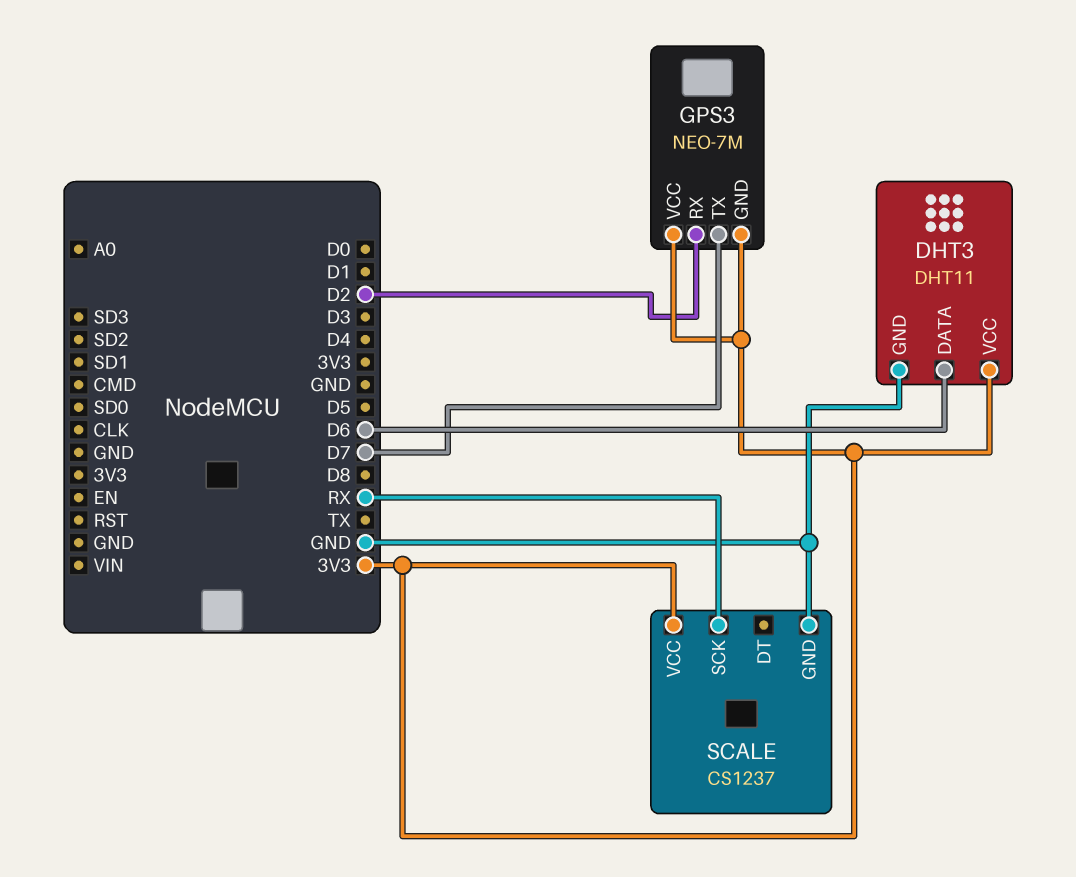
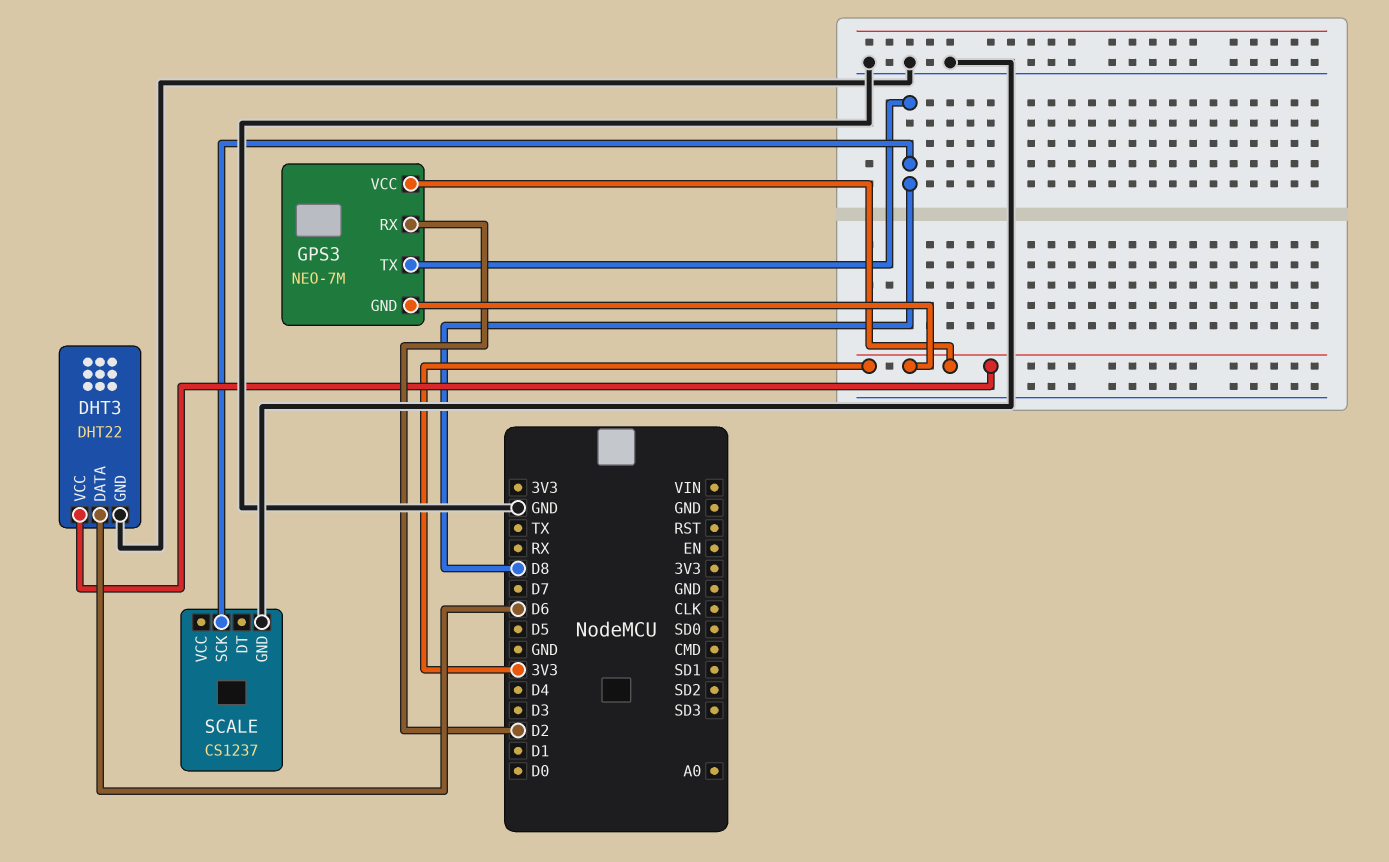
DHT3: DHT11 -> DHT22
GPS3 pin TX: D7 -> D8
SCALE pin SCK: RX -> D8
SCALE pin VCC: 3V3 -> none

